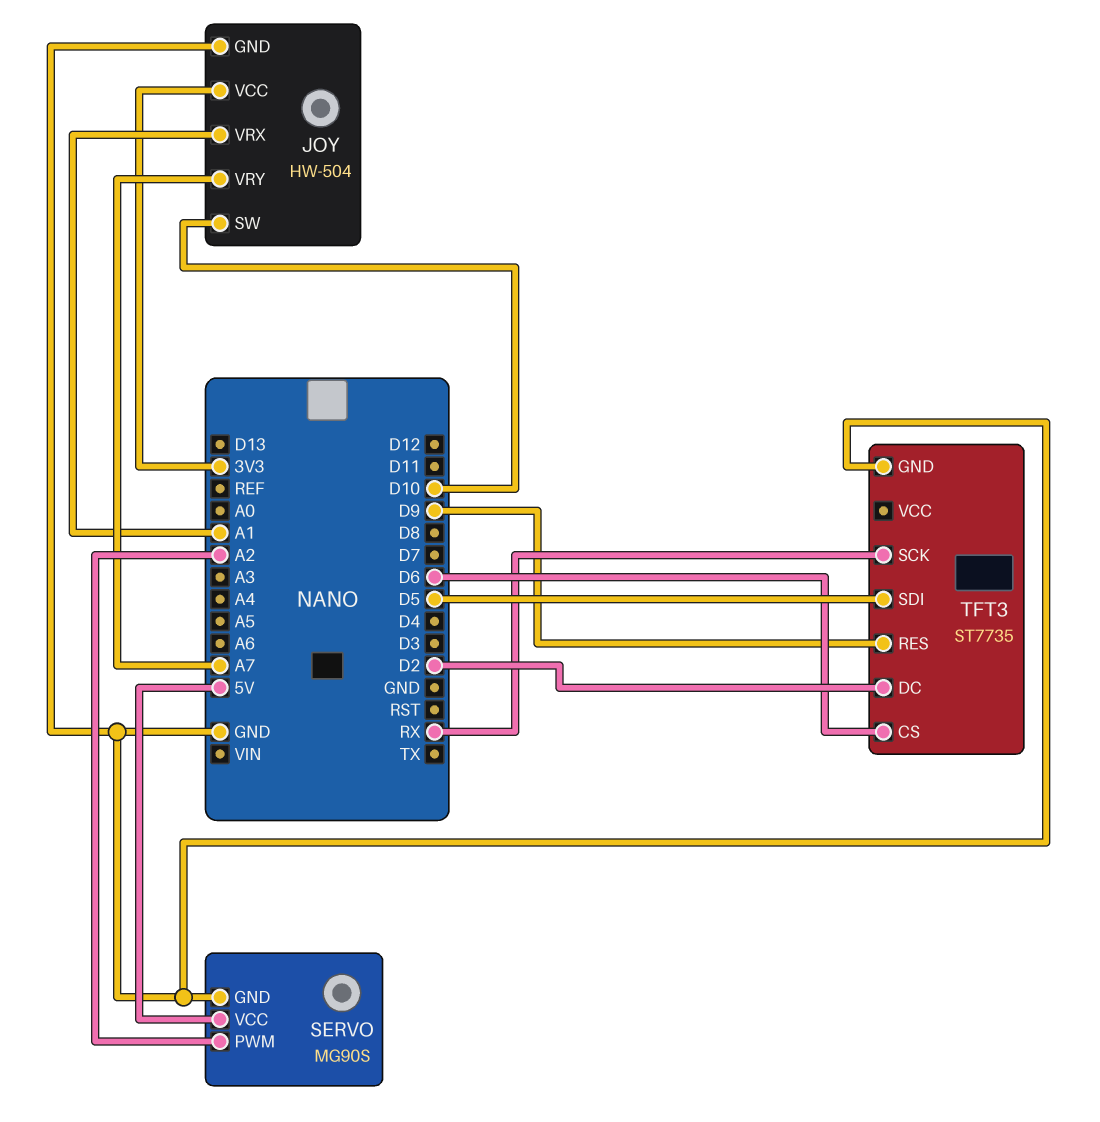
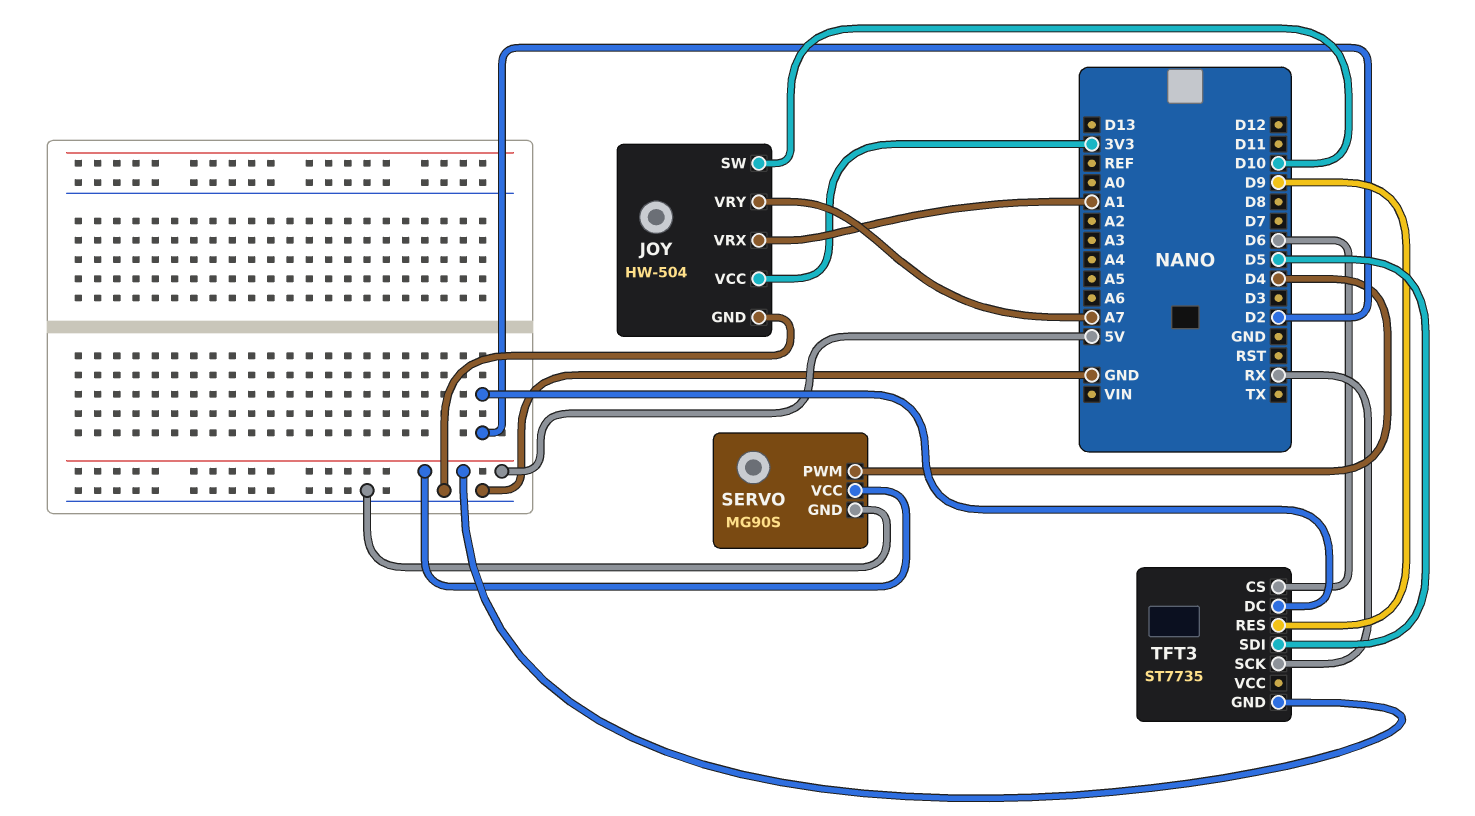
SERVO pin PWM: A2 -> D4
TFT3 pin GND: GND -> 5V

